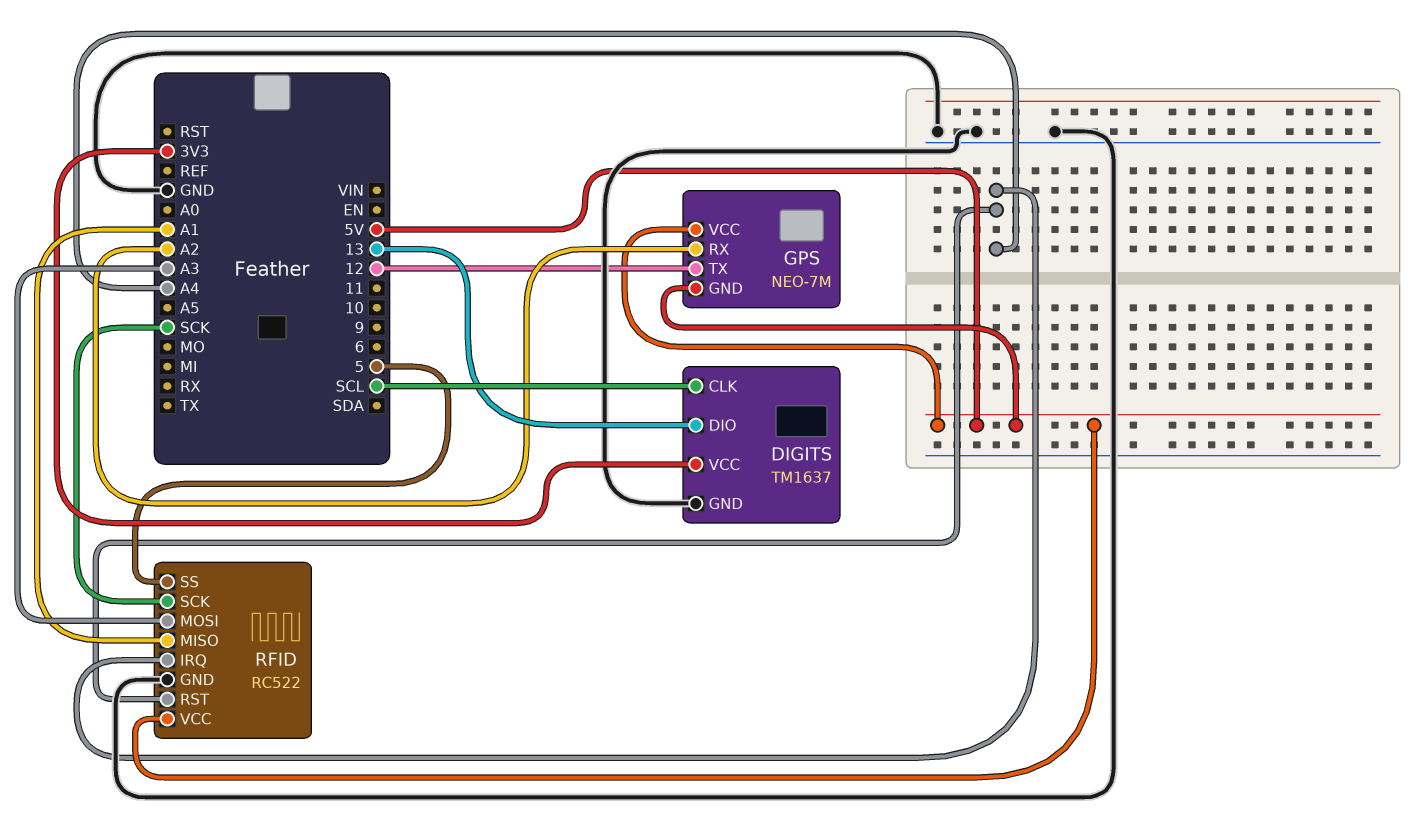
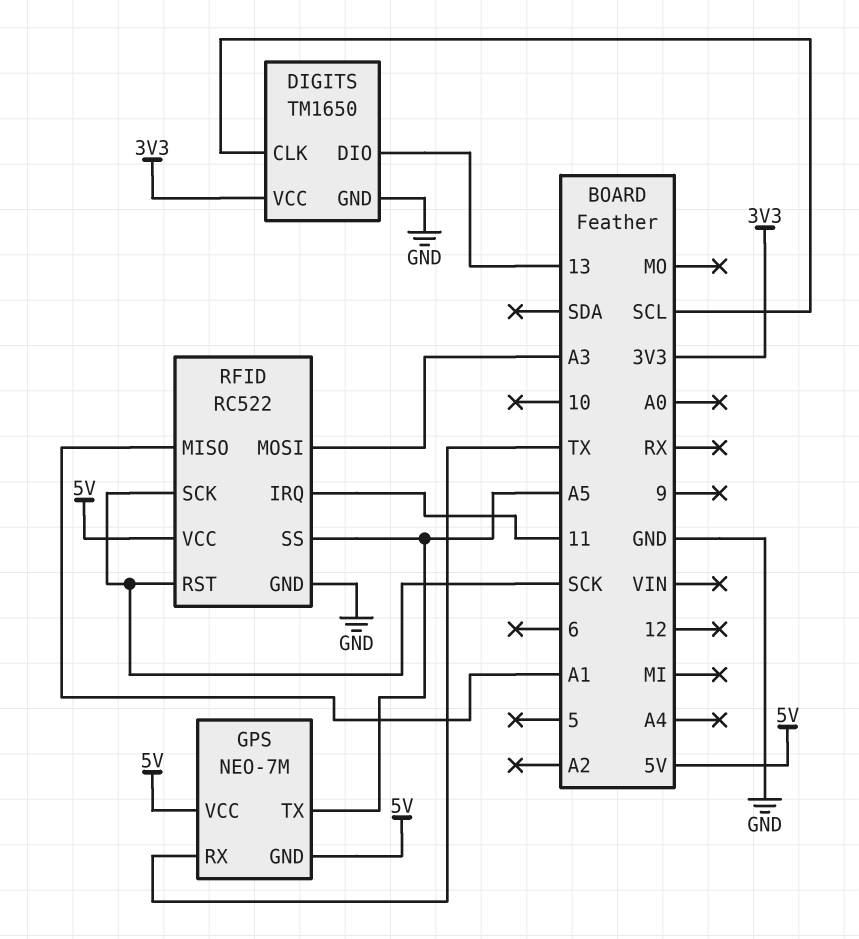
DIGITS: TM1637 -> TM1650
GPS pin RX: A2 -> TX
GPS pin TX: 12 -> A5
RFID pin IRQ: A4 -> 11
RFID pin RST: A4 -> SCK
RFID pin SS: 5 -> A5

